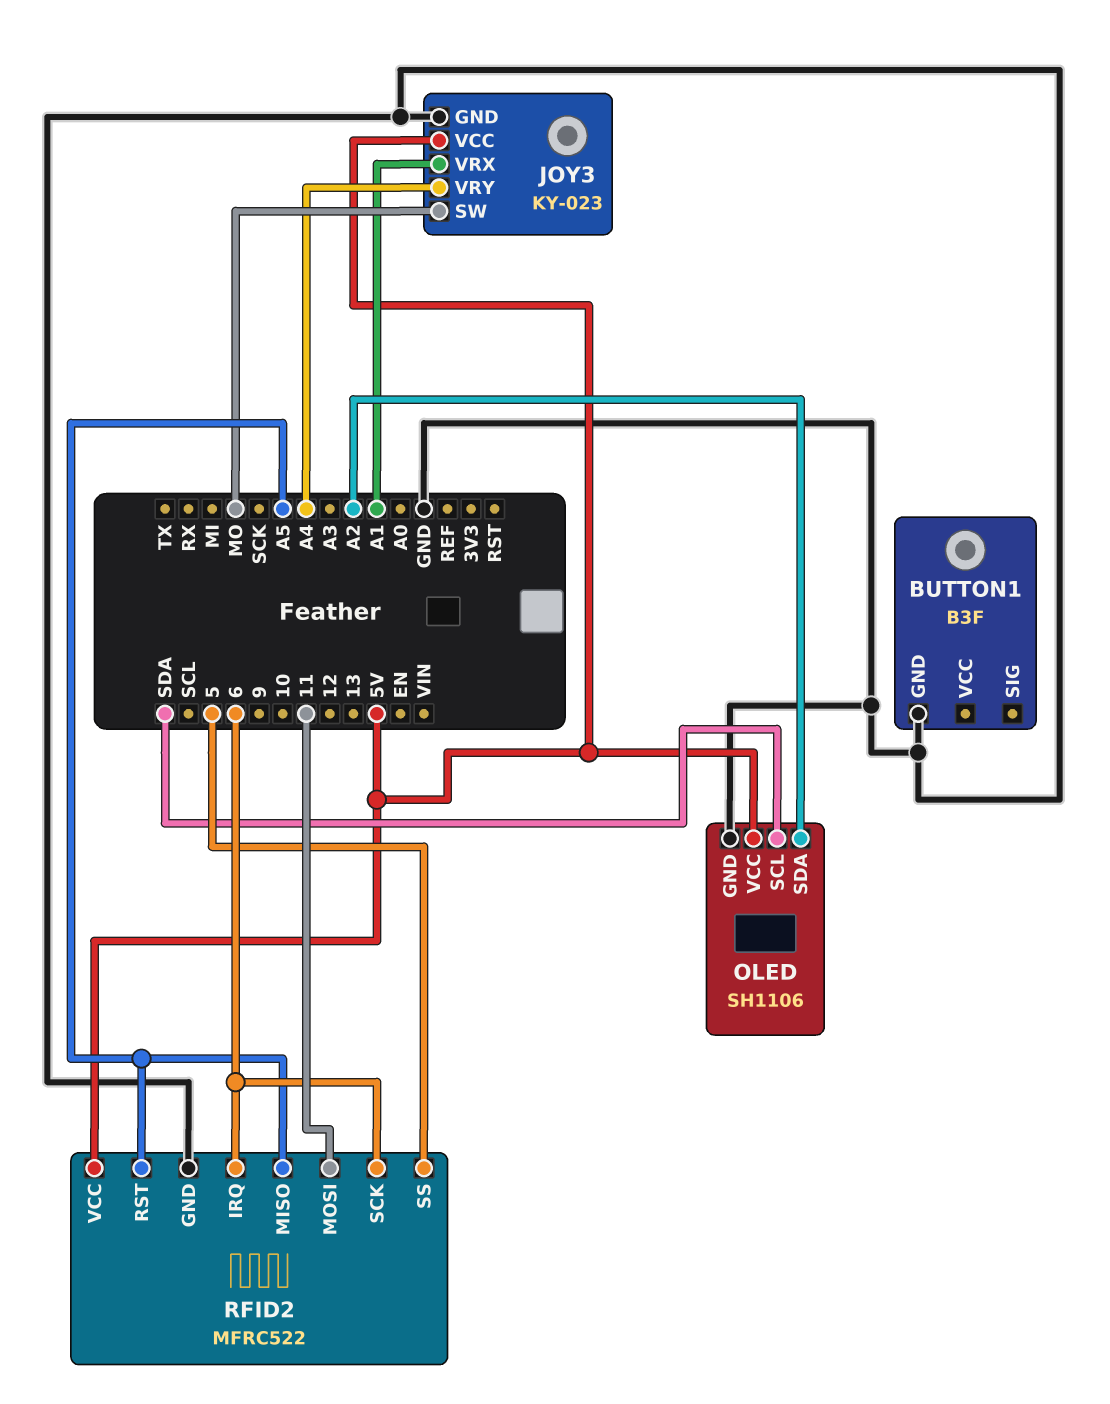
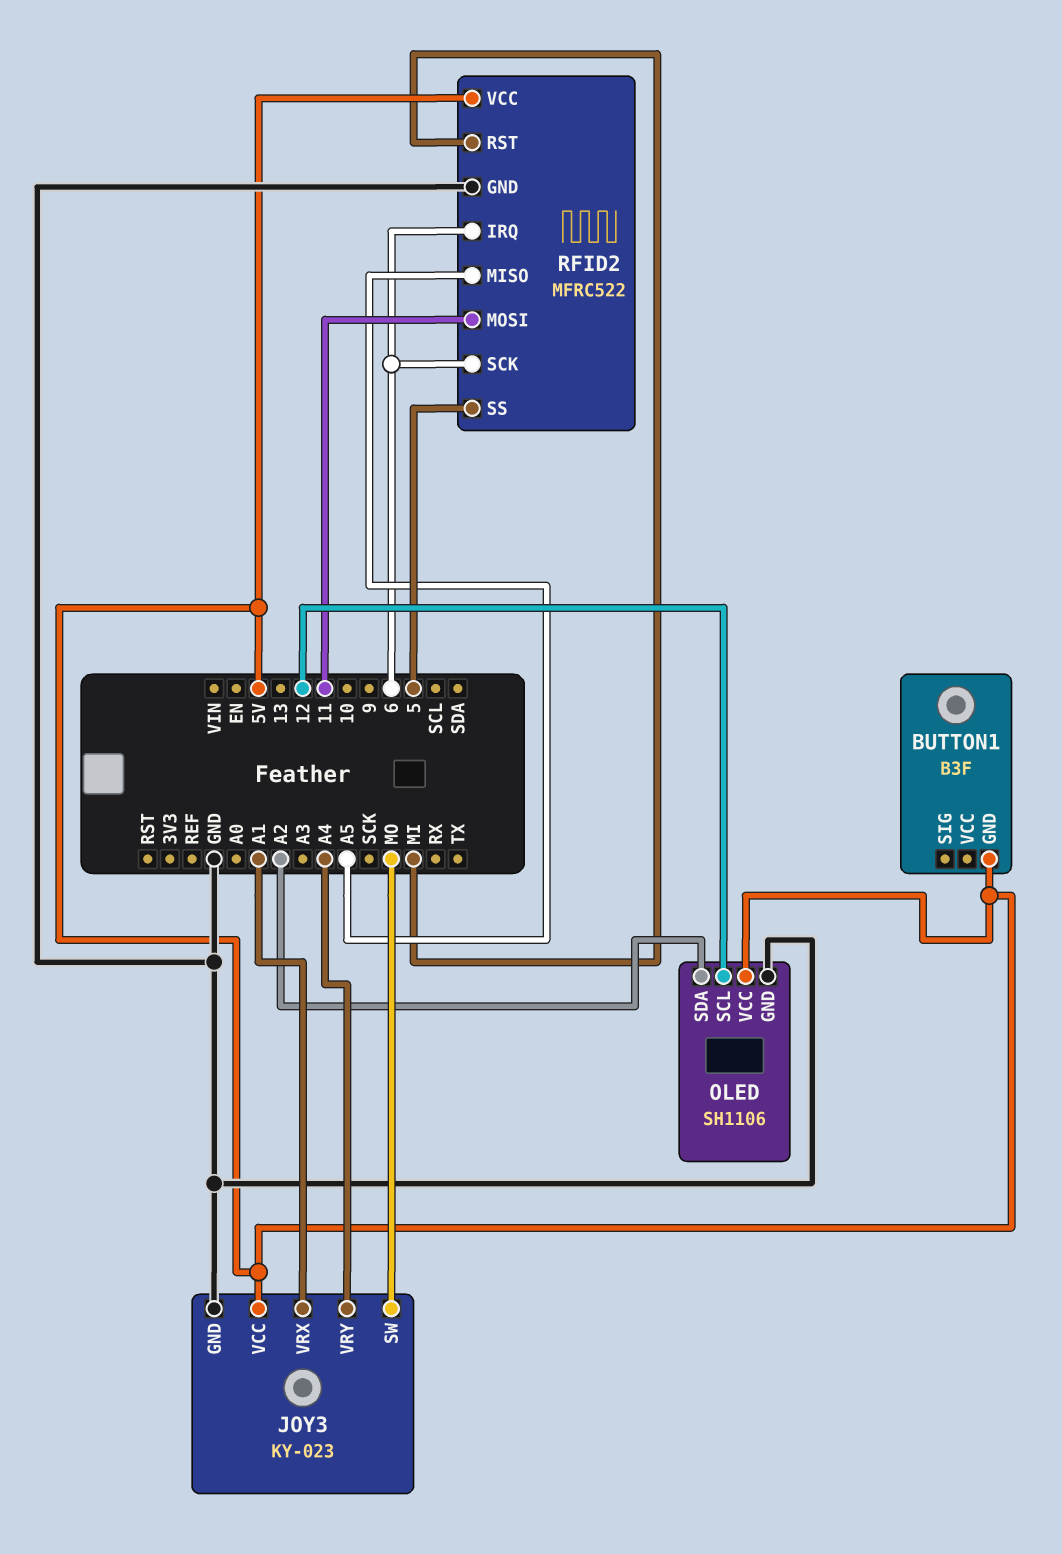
BUTTON1 pin GND: GND -> 5V
OLED pin SCL: SDA -> 12
RFID2 pin RST: A5 -> MI

